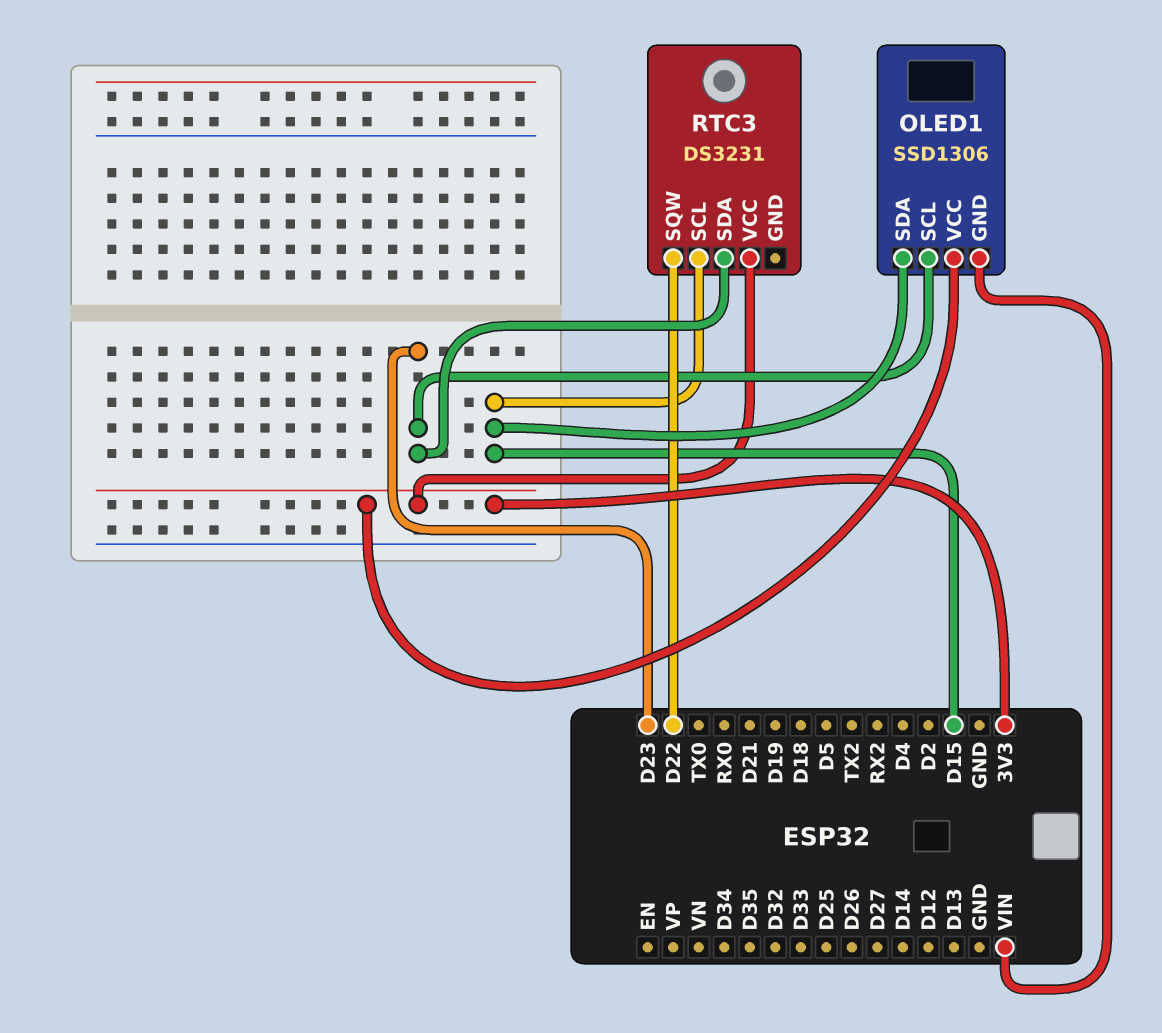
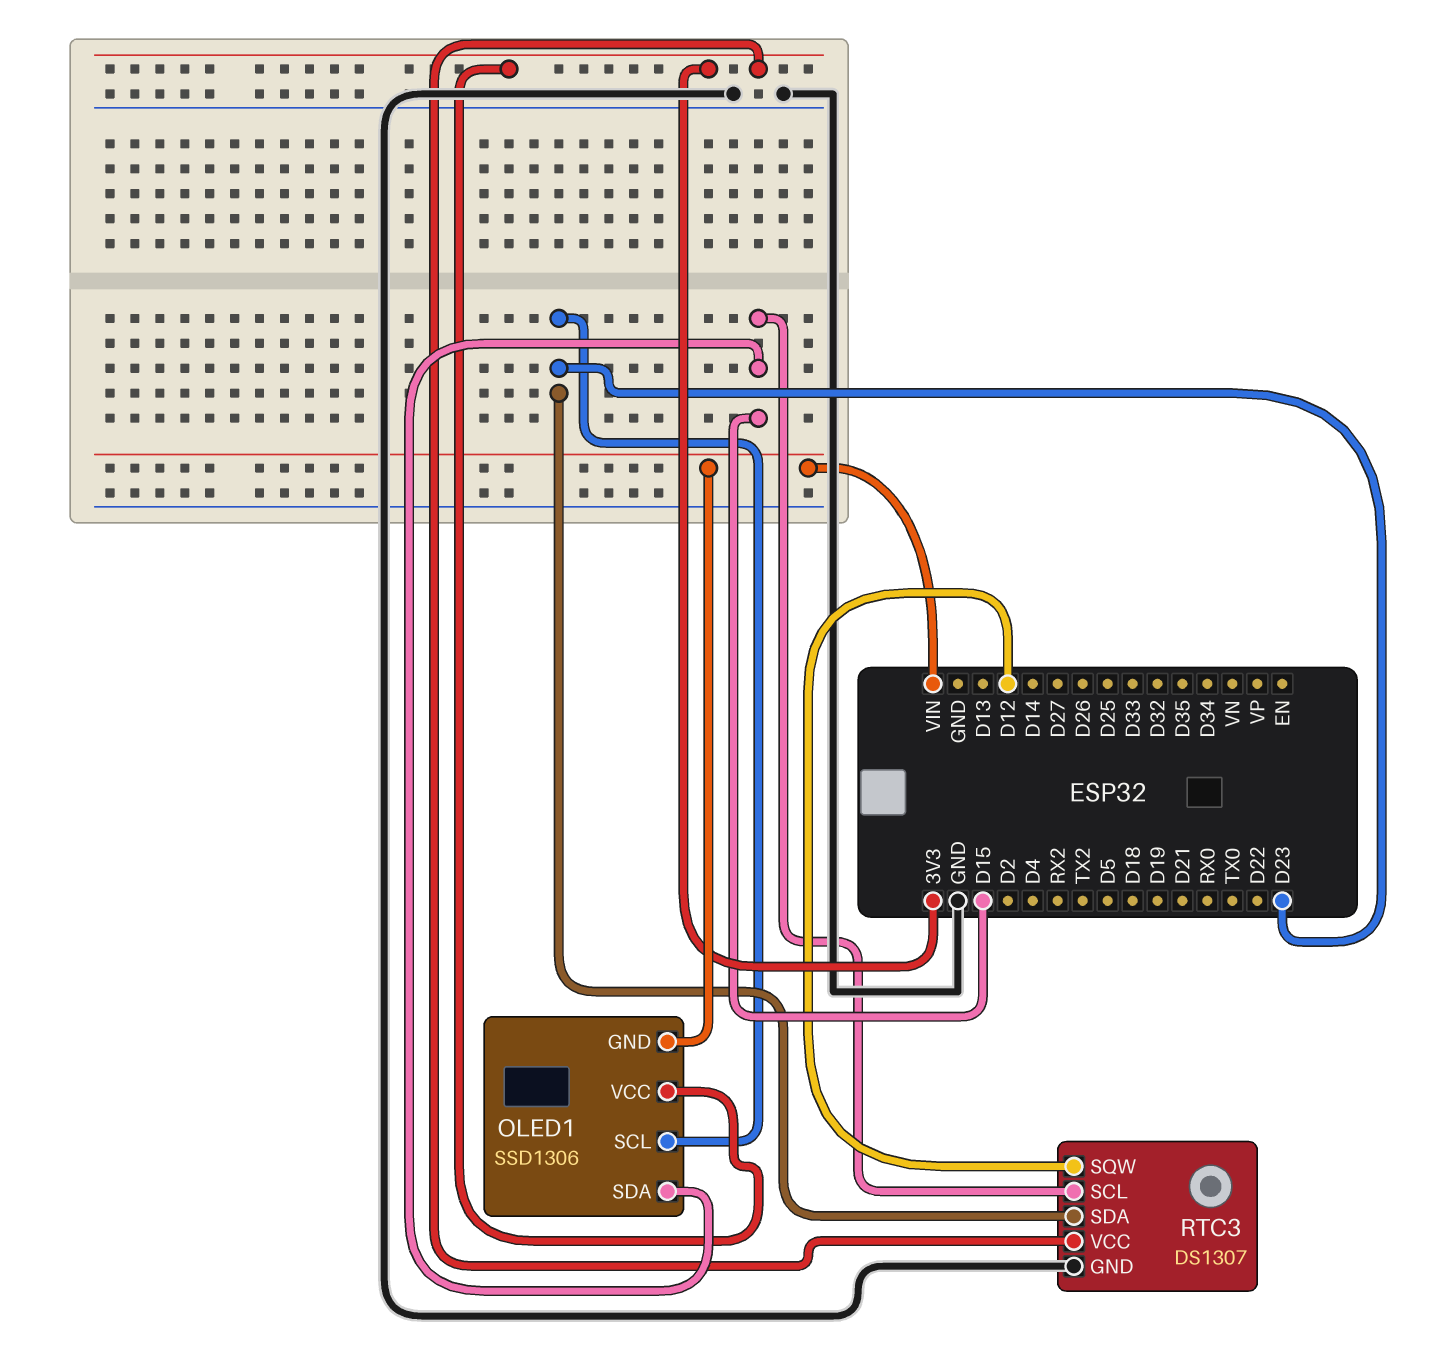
RTC3: DS3231 -> DS1307
RTC3 pin GND: none -> GND
RTC3 pin SQW: D22 -> D12

